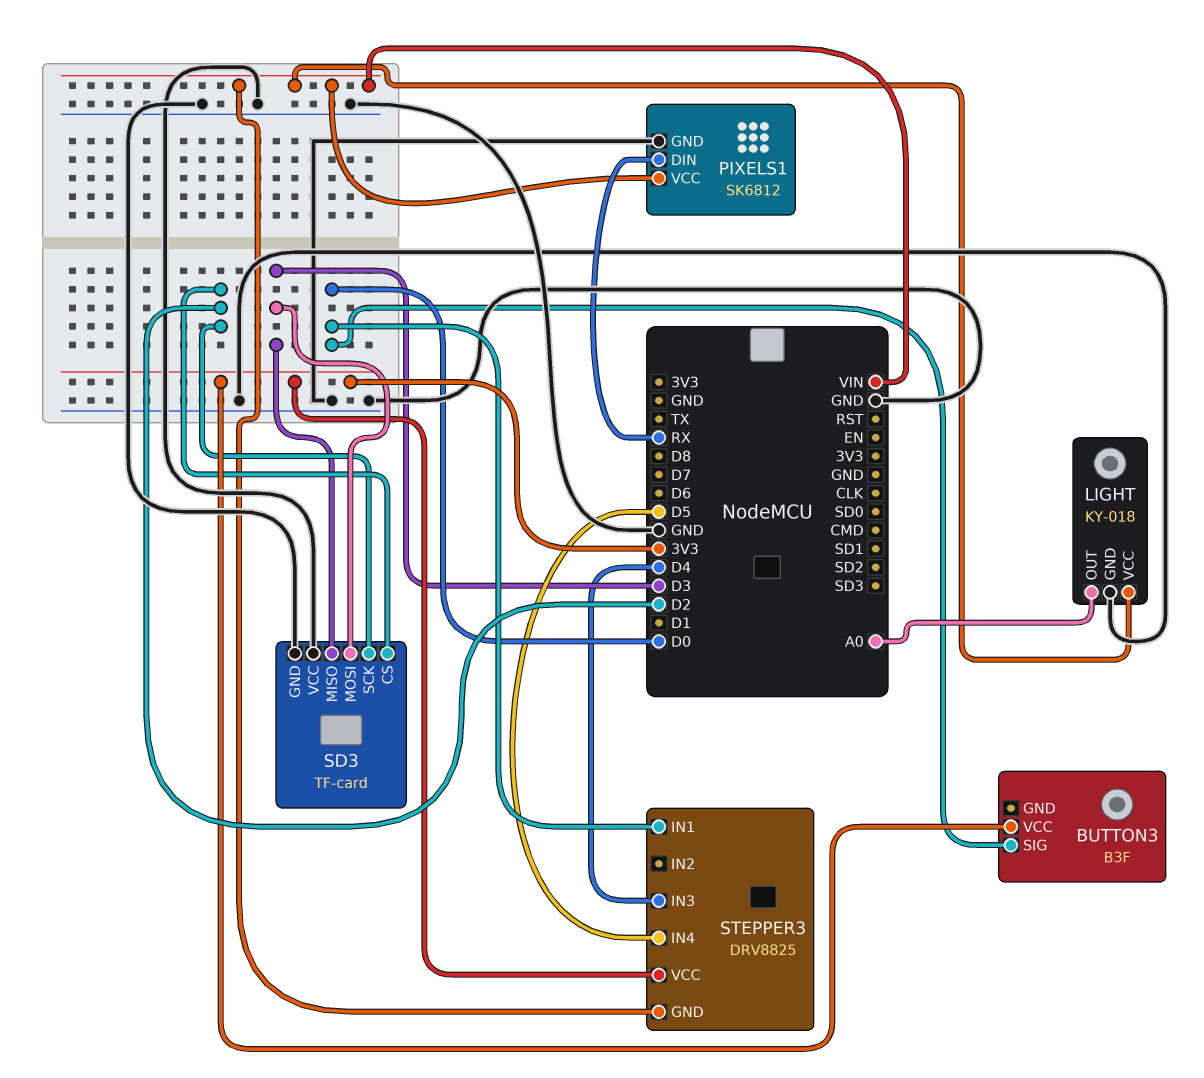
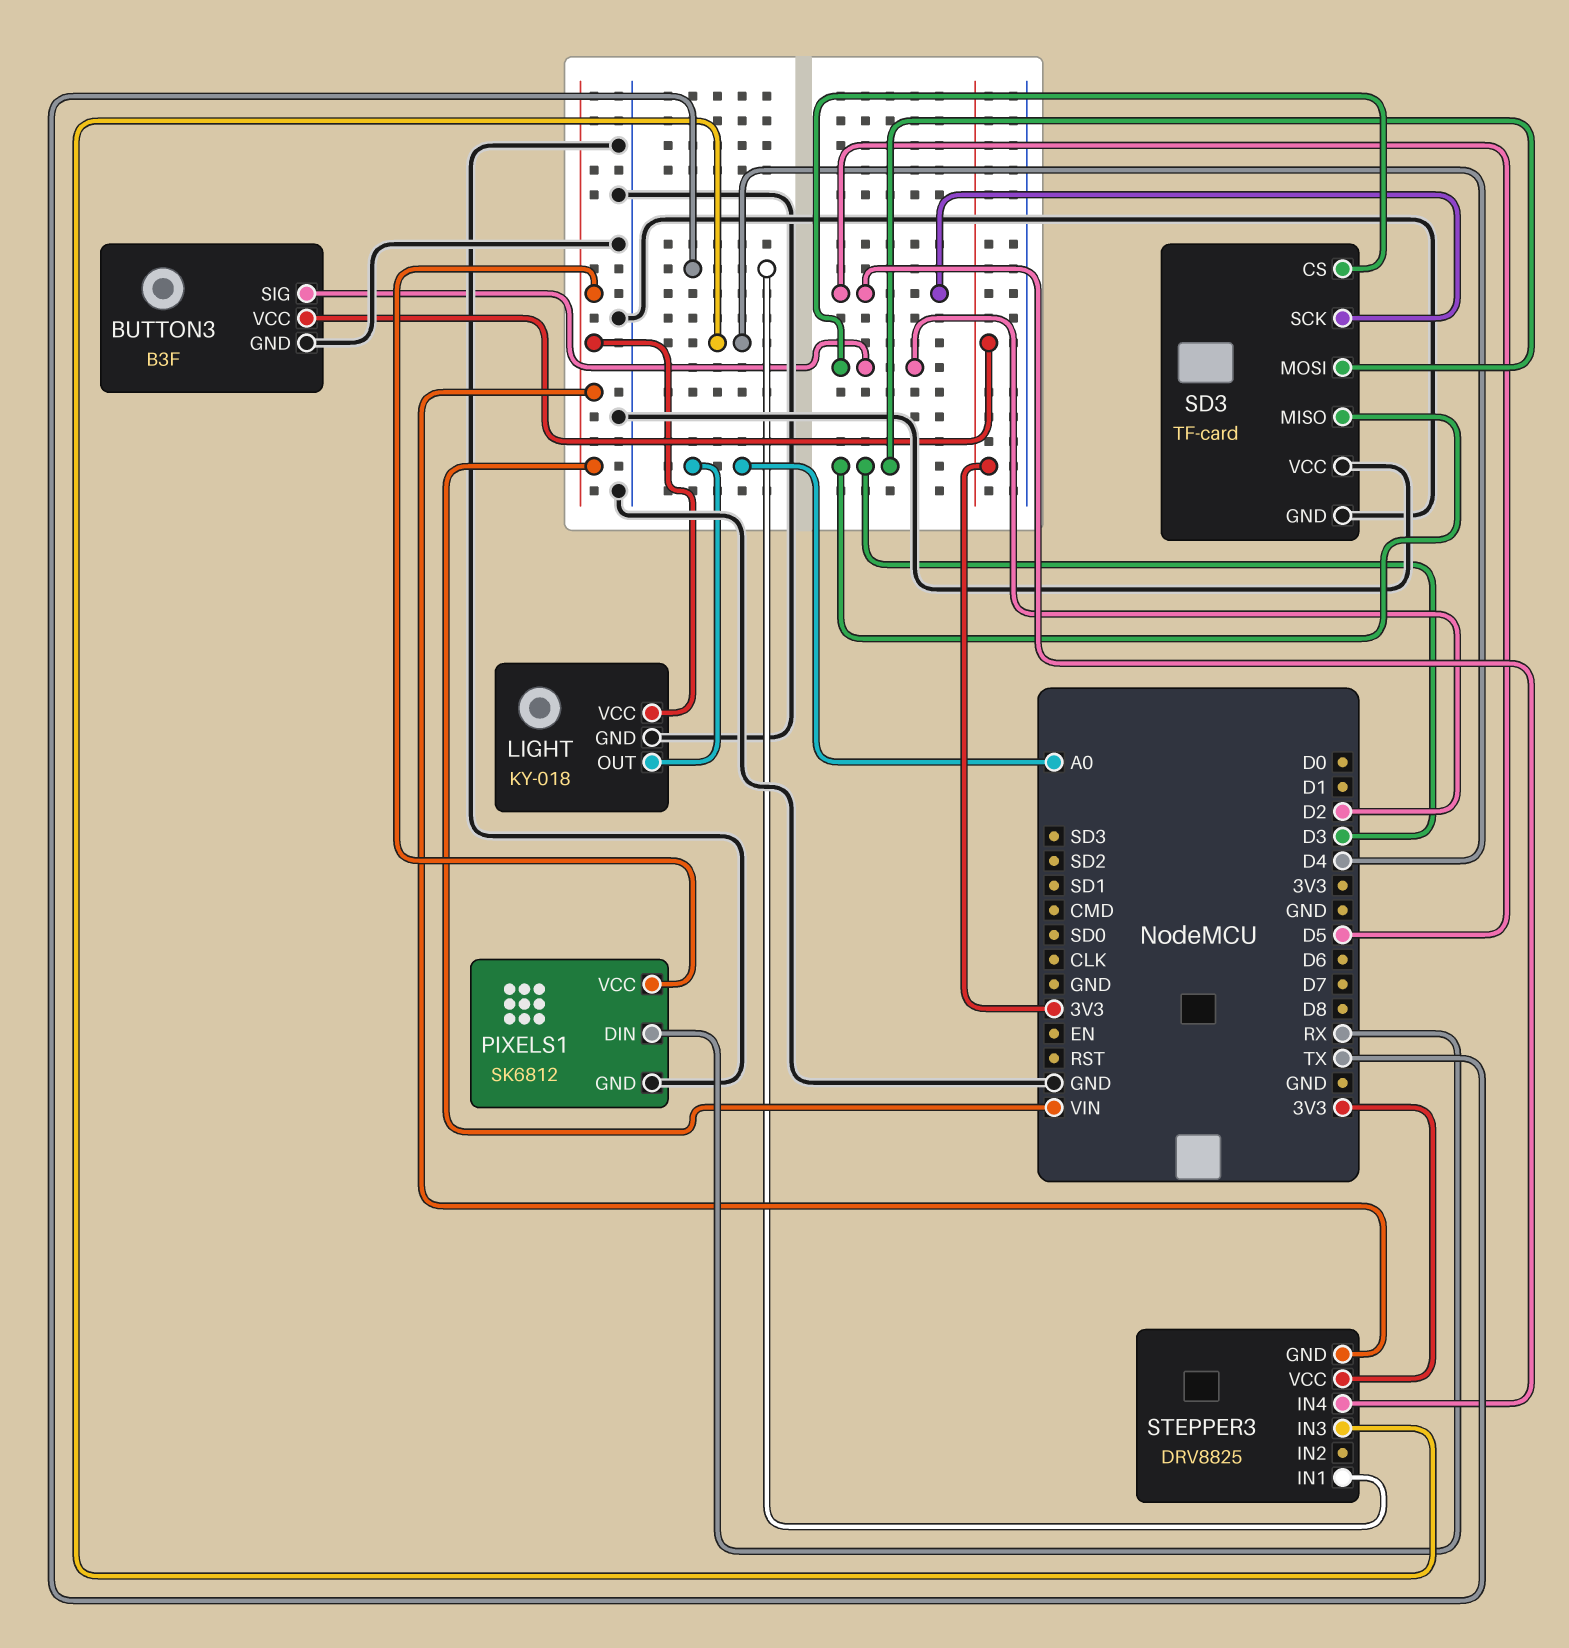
BUTTON3 pin GND: none -> GND
BUTTON3 pin SIG: D0 -> D2
SD3 pin SCK: D2 -> D5
STEPPER3 pin IN1: D0 -> TX

